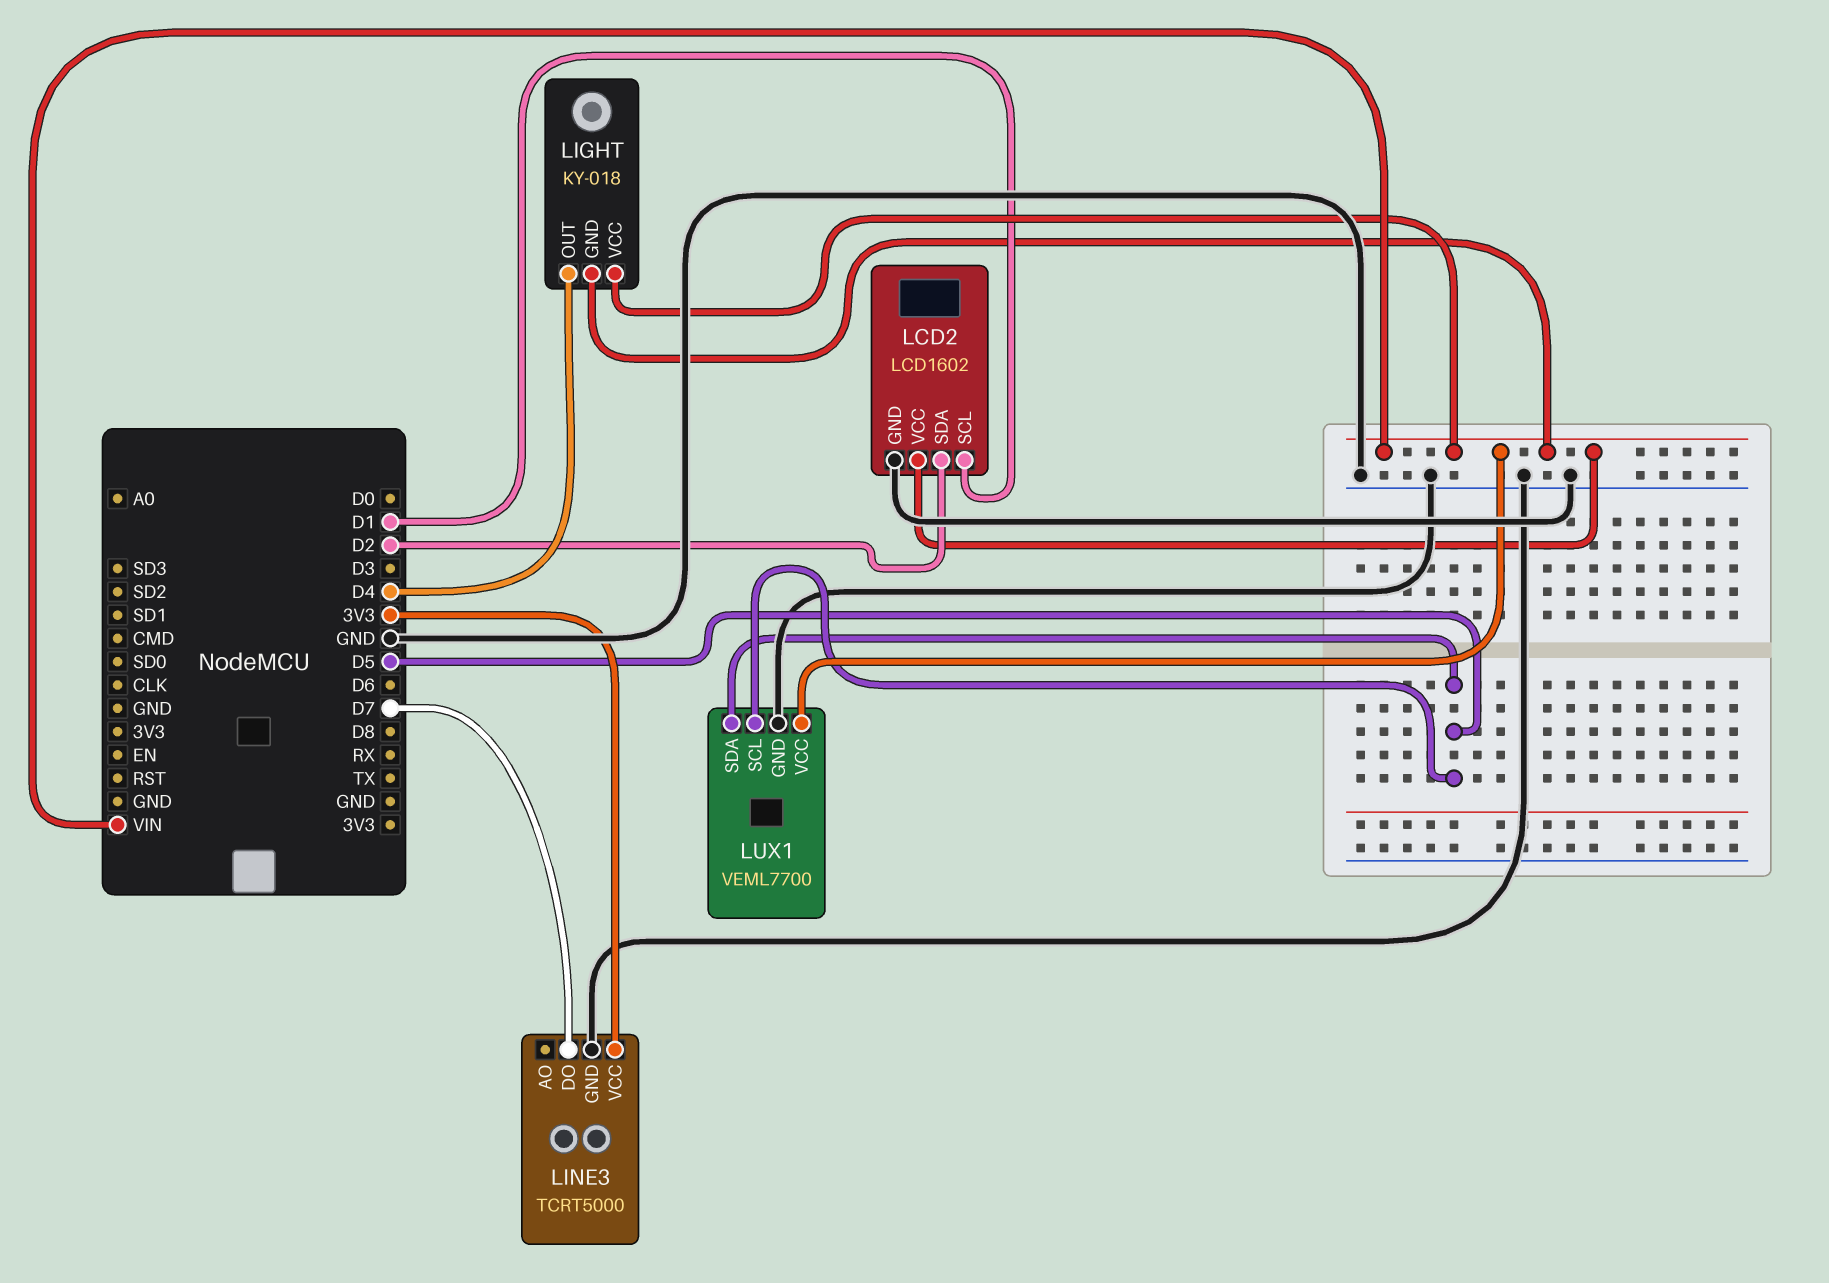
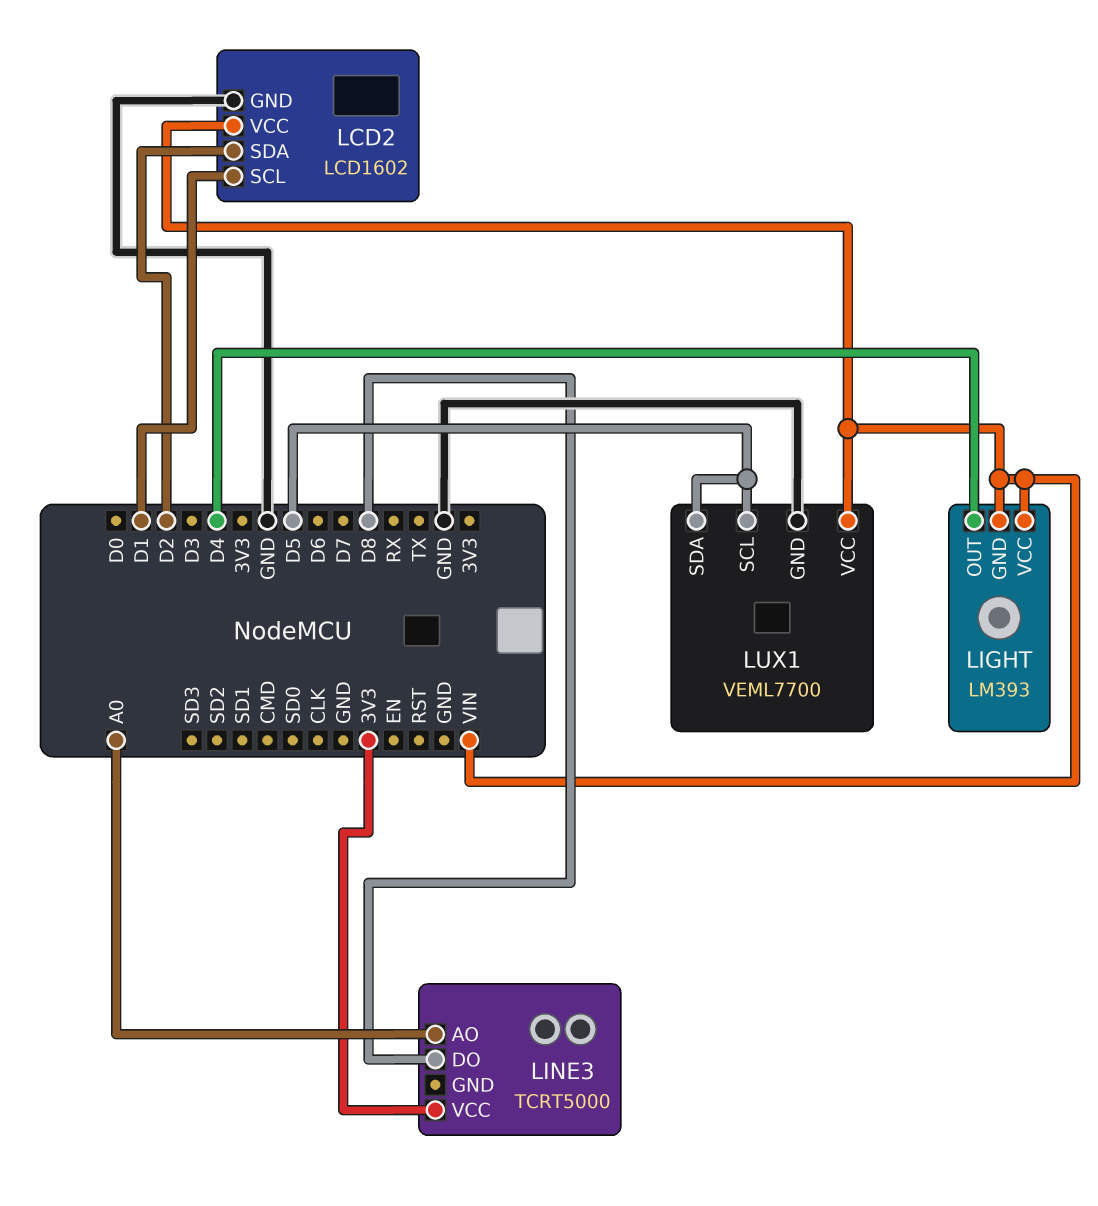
LIGHT: KY-018 -> LM393
LINE3 pin AO: none -> A0
LINE3 pin DO: D7 -> D8
LINE3 pin GND: GND -> none

